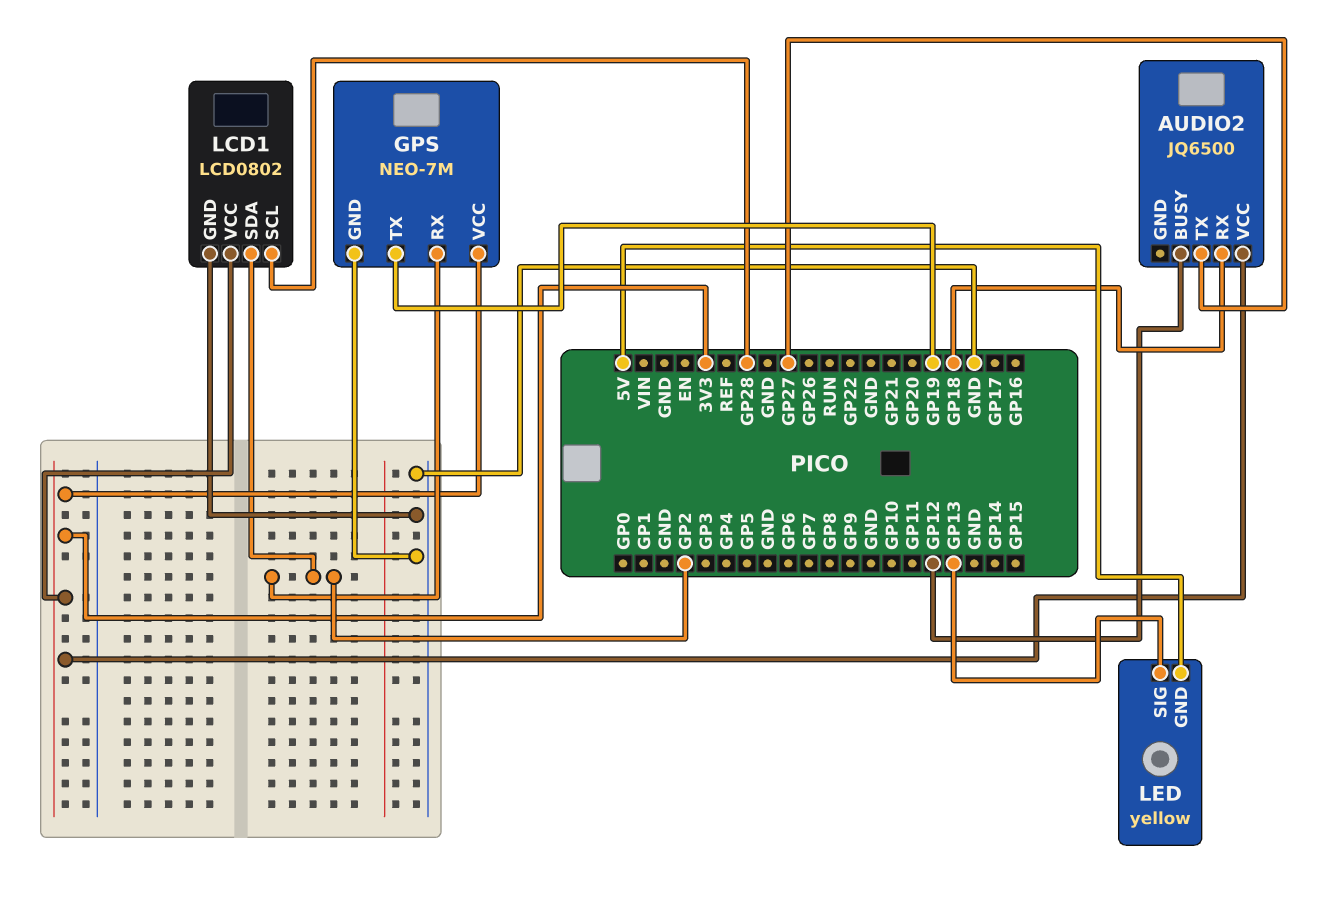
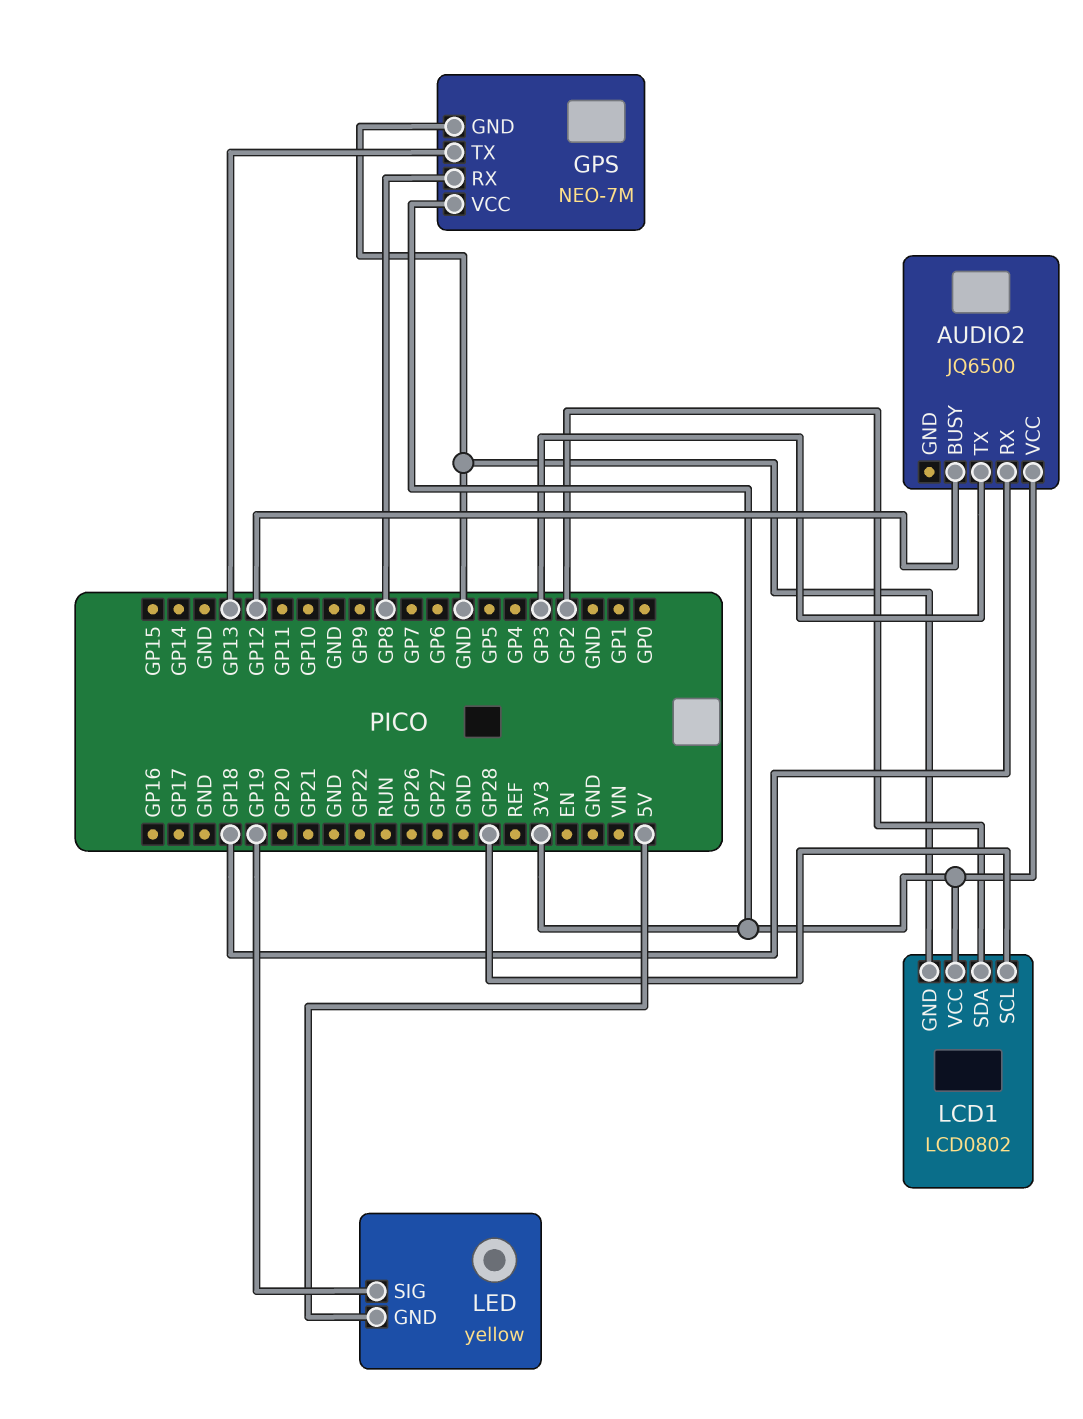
AUDIO2 pin TX: GP27 -> GP3
GPS pin RX: GP2 -> GP8
GPS pin TX: GP19 -> GP13
LED pin SIG: GP13 -> GP19

